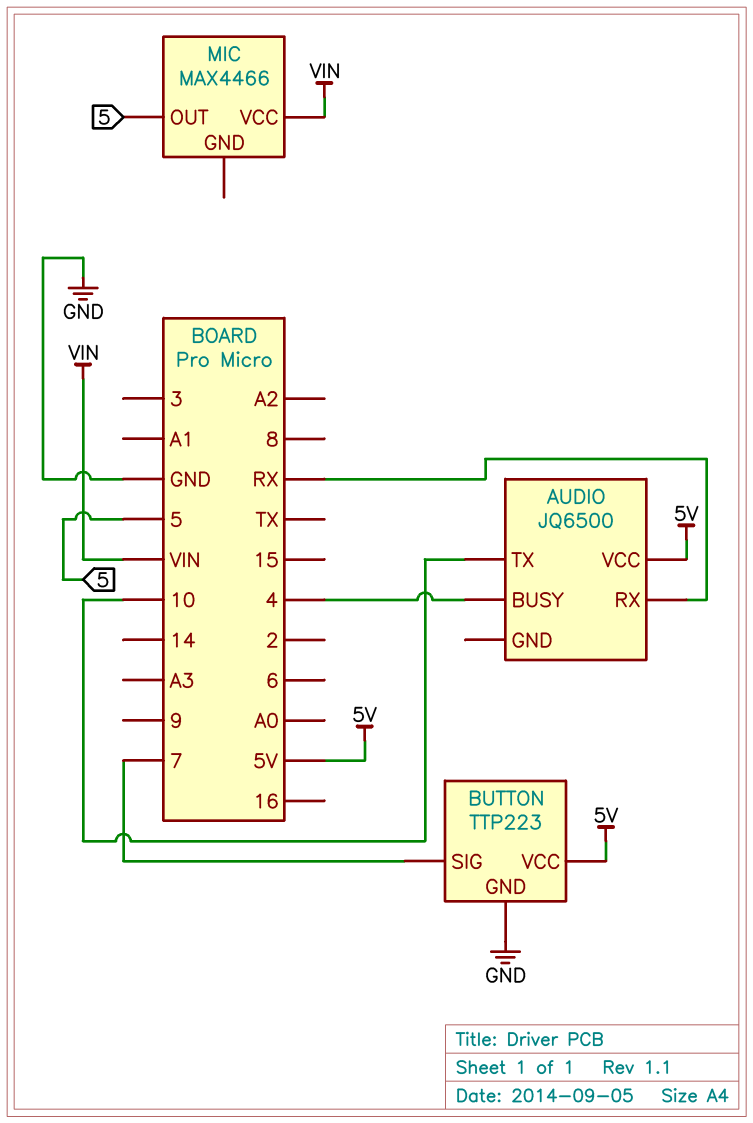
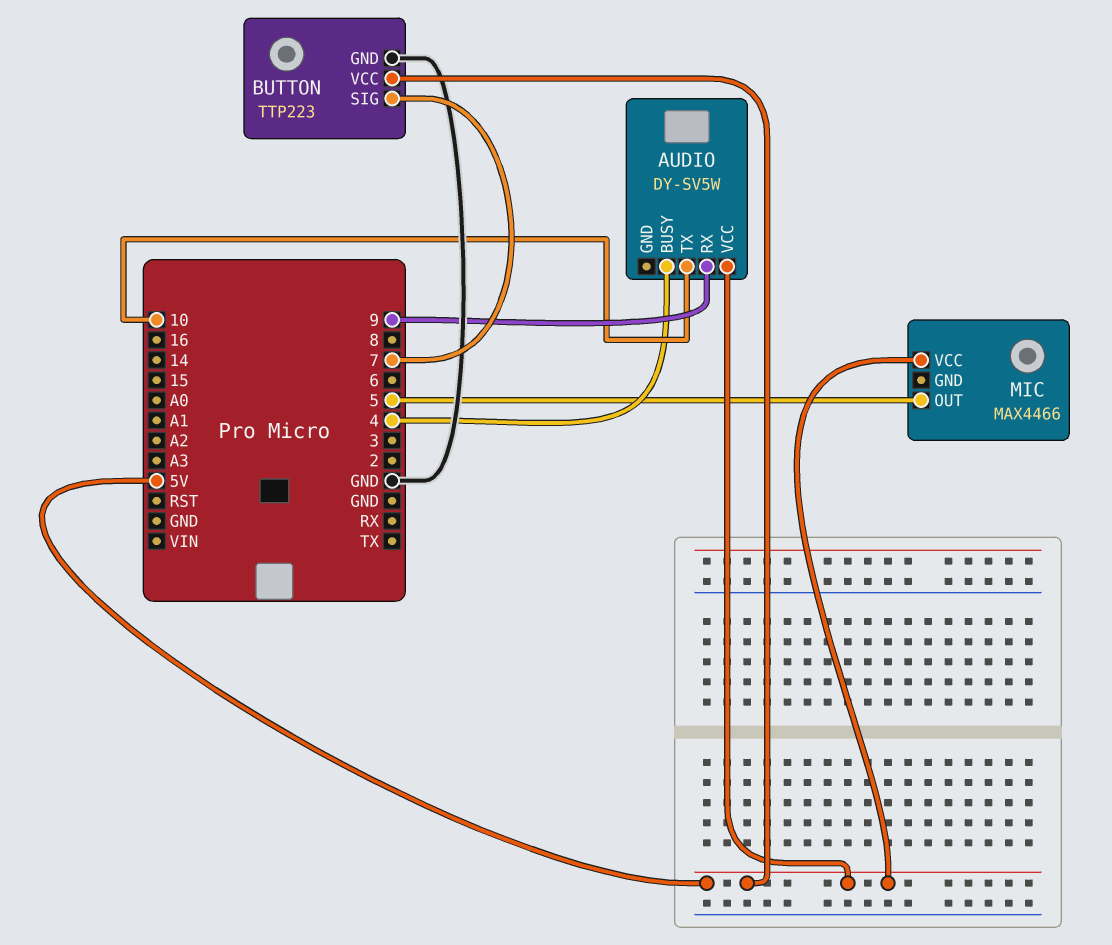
AUDIO: JQ6500 -> DY-SV5W
AUDIO pin RX: RX -> 9
MIC pin VCC: VIN -> 5V

